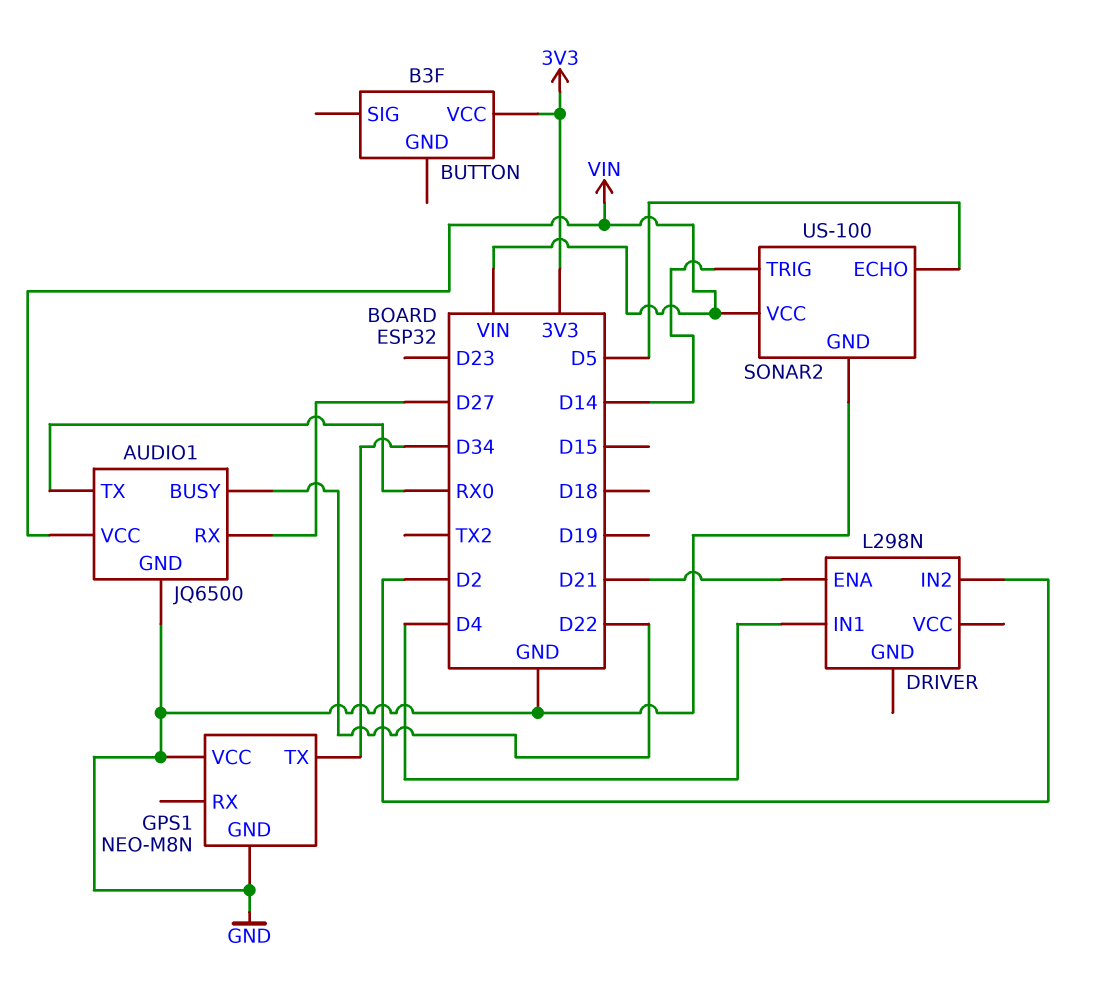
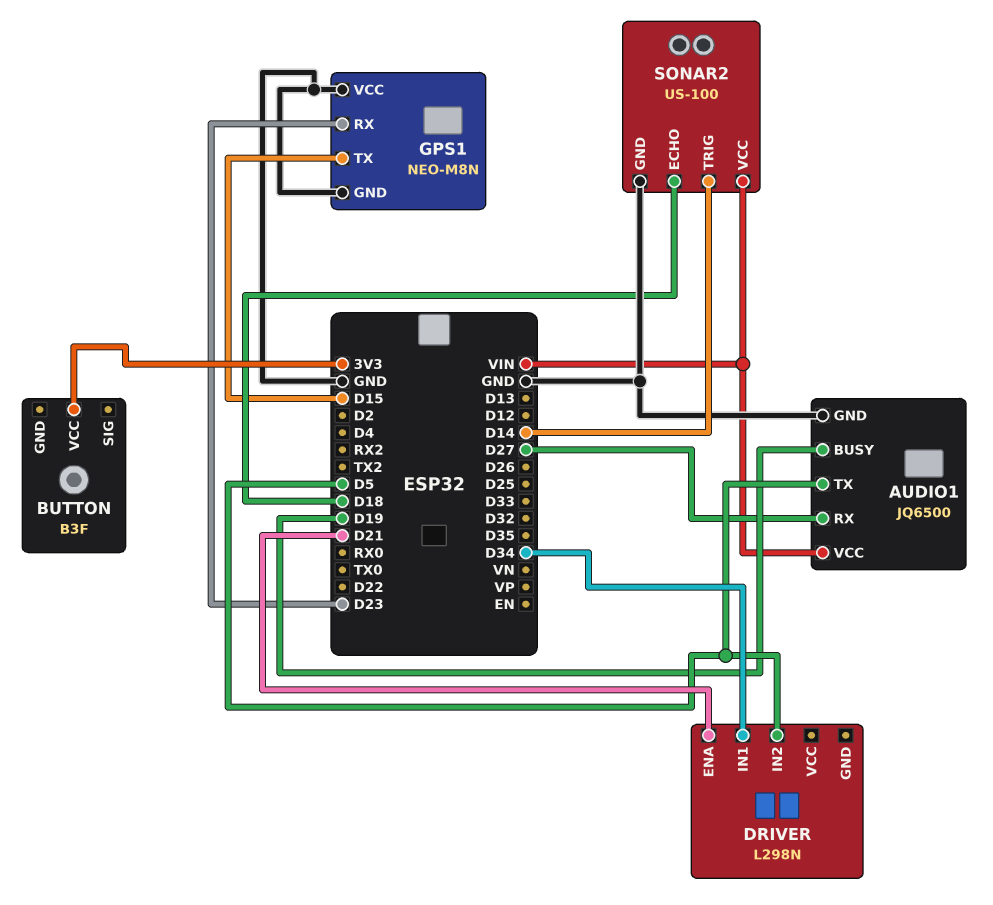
AUDIO1 pin BUSY: D22 -> D19
AUDIO1 pin TX: RX0 -> D5
DRIVER pin IN1: D4 -> D34
DRIVER pin IN2: D2 -> D5
GPS1 pin RX: none -> D23
GPS1 pin TX: D34 -> D15
SONAR2 pin ECHO: D5 -> D18

